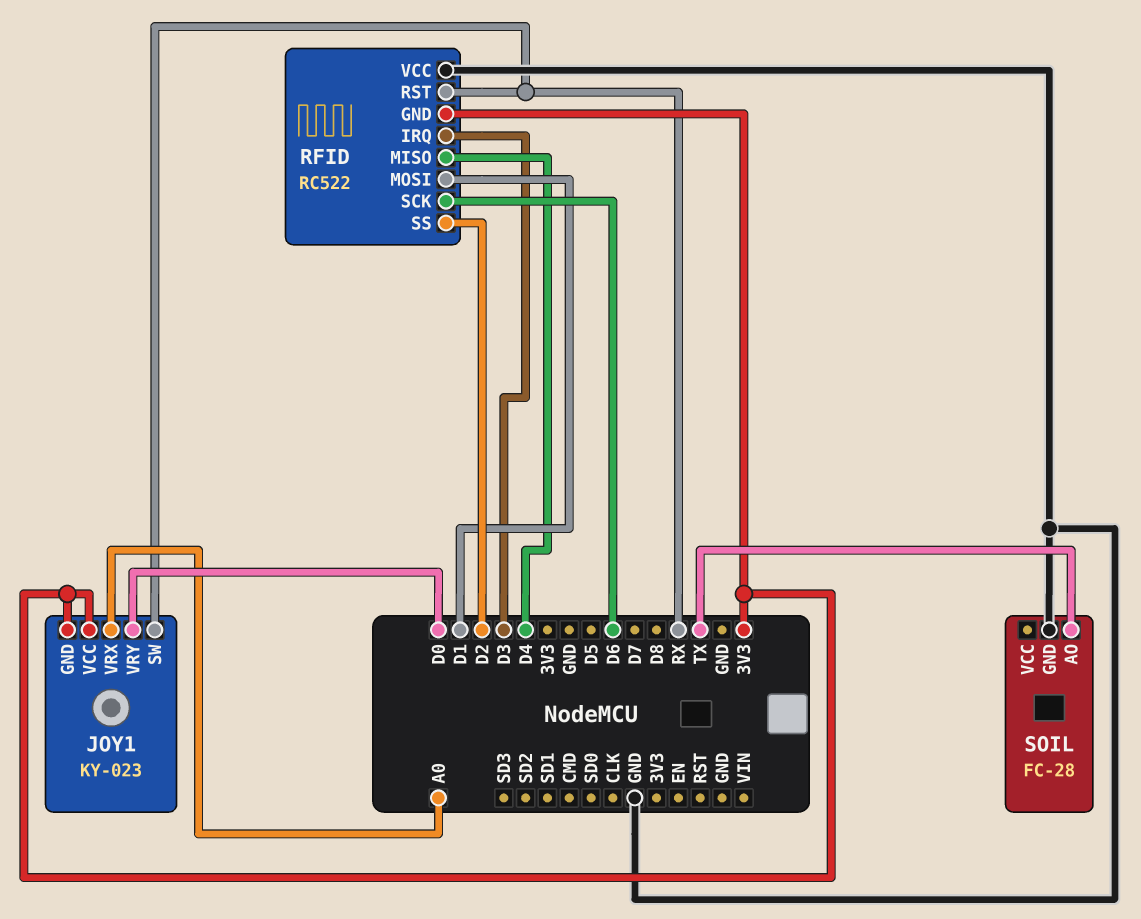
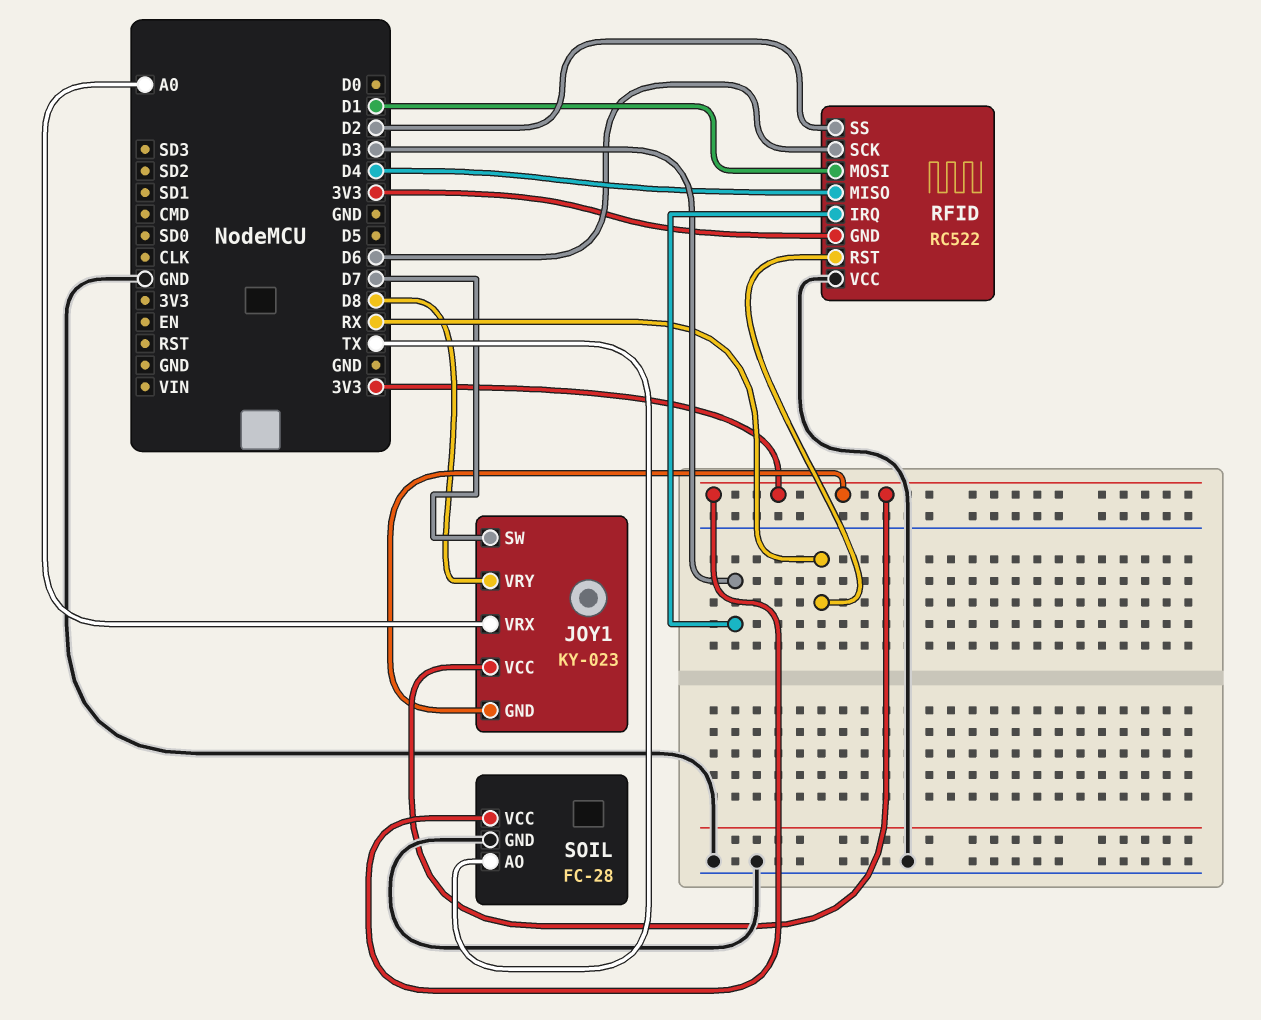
JOY1 pin SW: RX -> D7
JOY1 pin VRY: D0 -> D8
SOIL pin VCC: none -> 3V3

